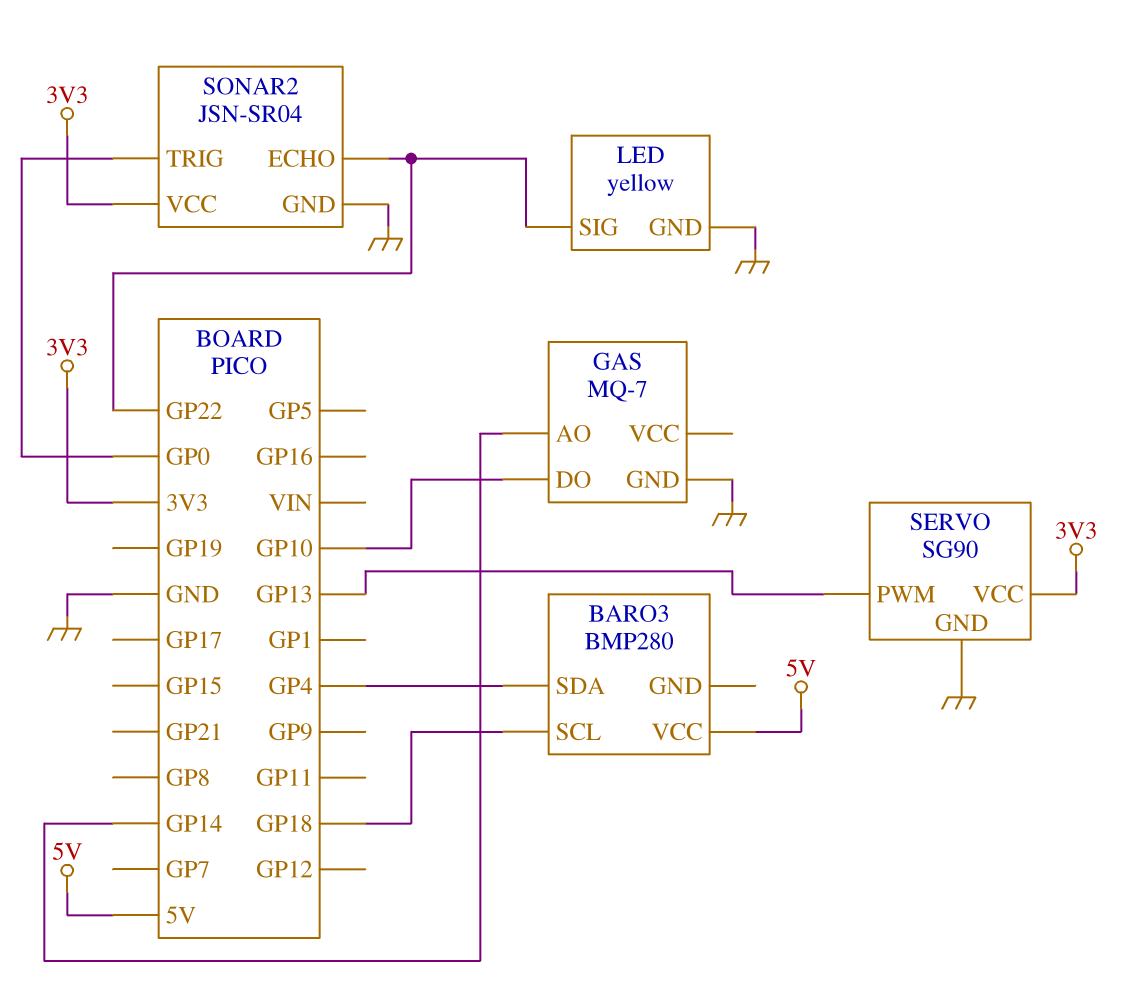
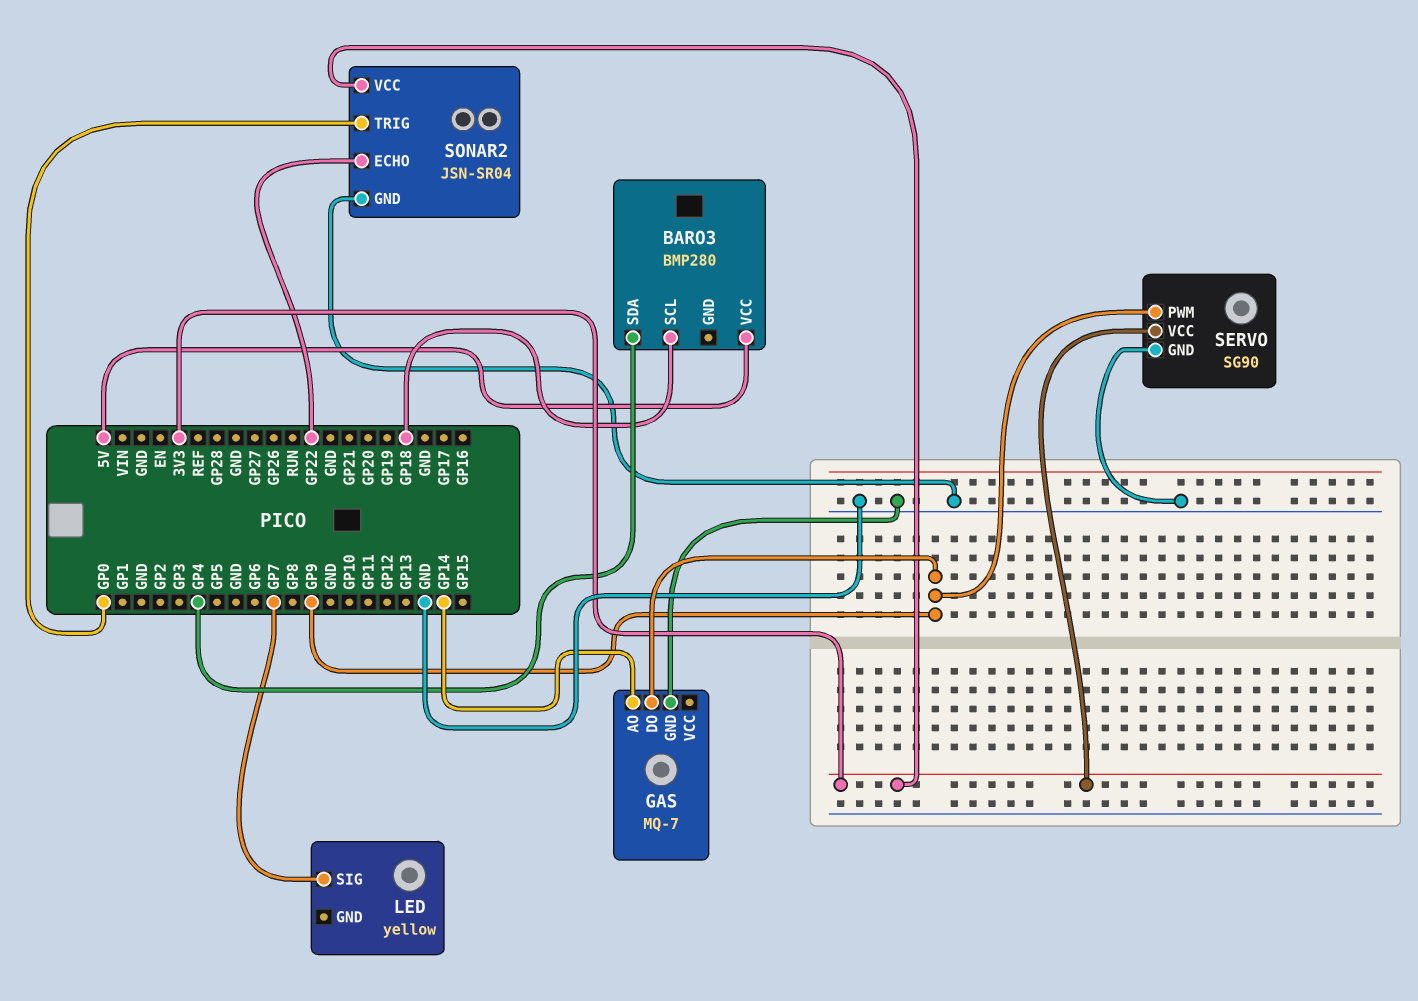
GAS pin DO: GP10 -> GP9
LED pin GND: GND -> none
LED pin SIG: GP22 -> GP7
SERVO pin PWM: GP13 -> GP9

